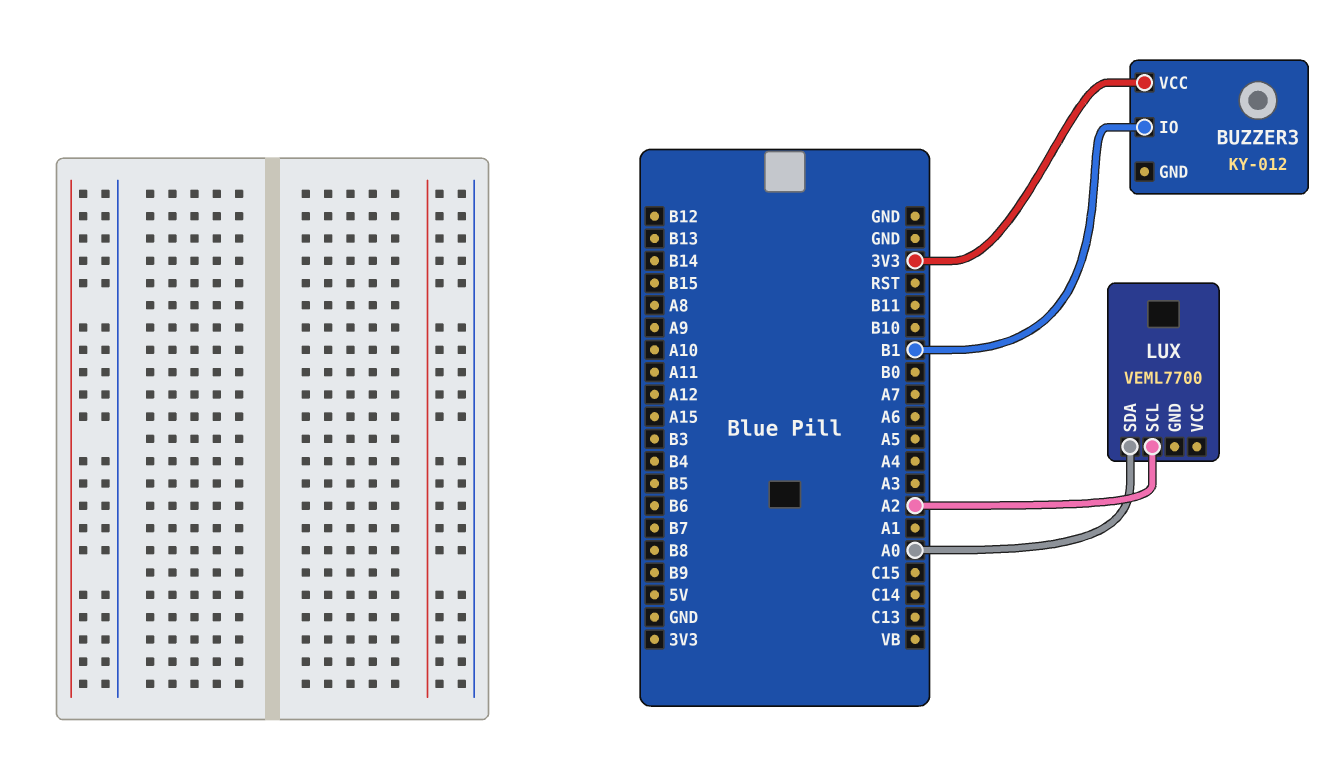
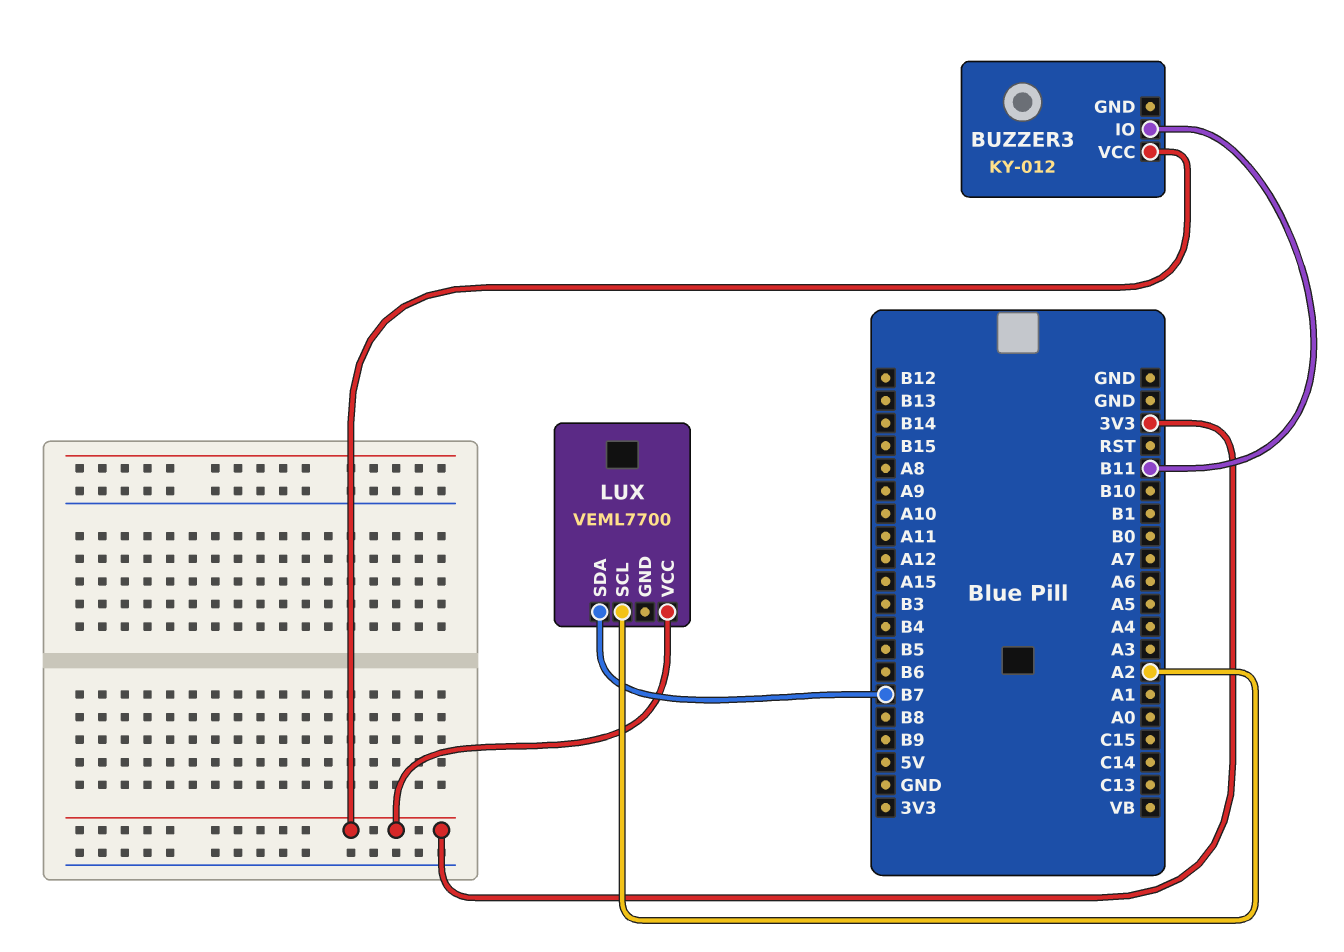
BUZZER3 pin IO: B1 -> B11
LUX pin SDA: A0 -> B7
LUX pin VCC: none -> 3V3

